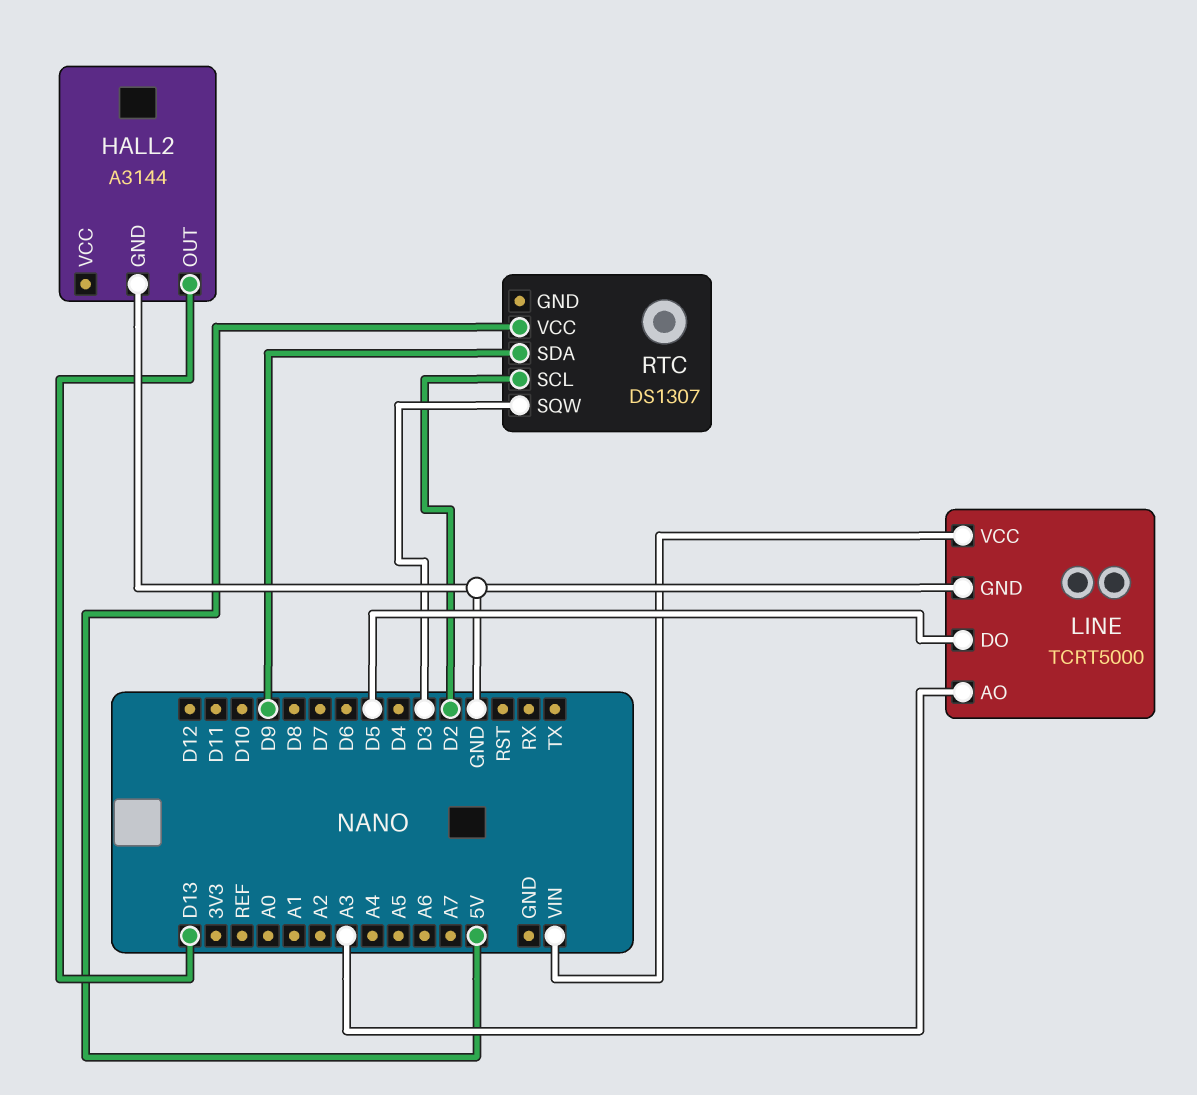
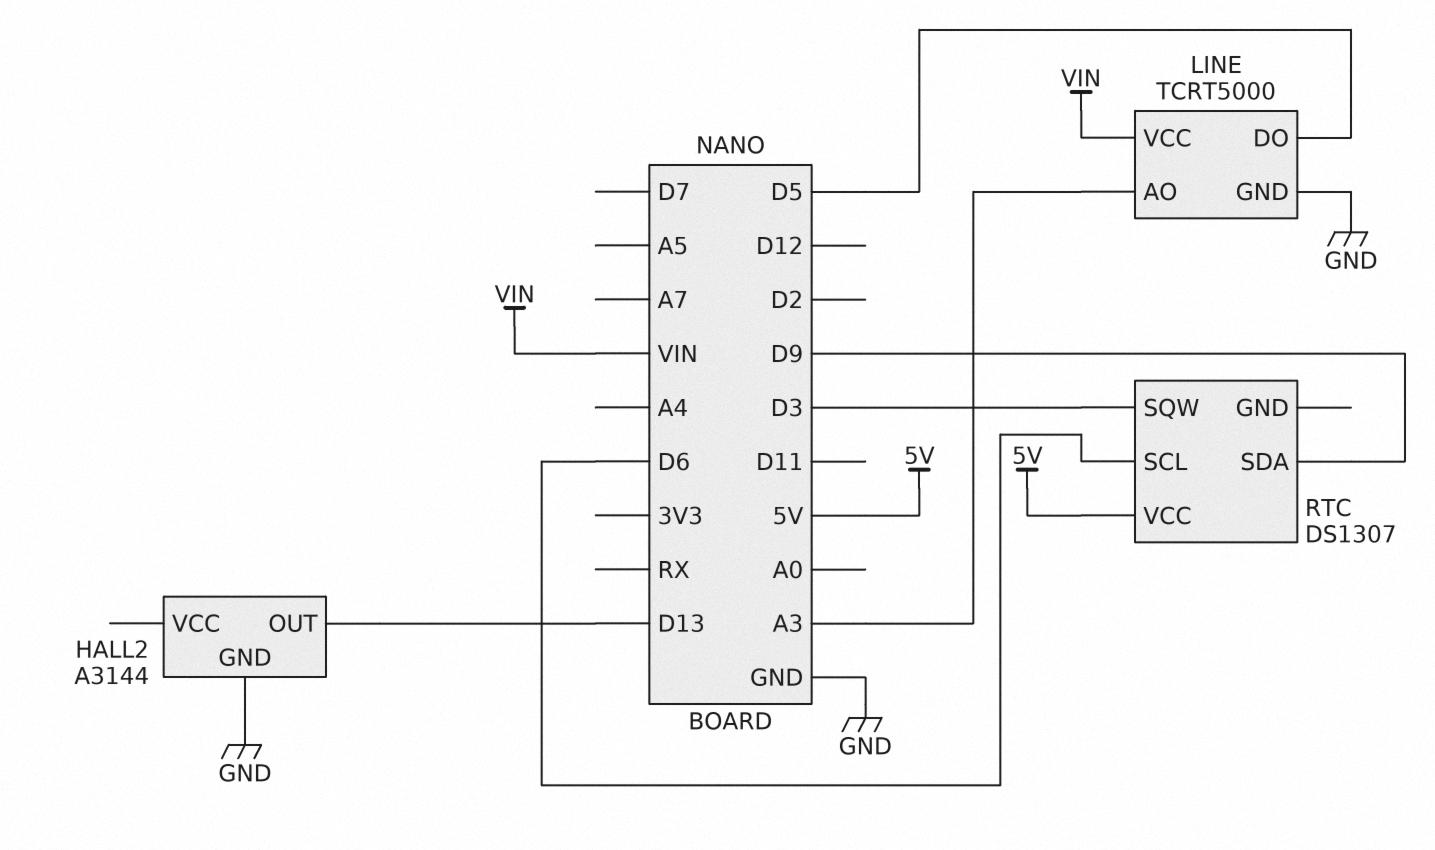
RTC pin SCL: D2 -> D6

